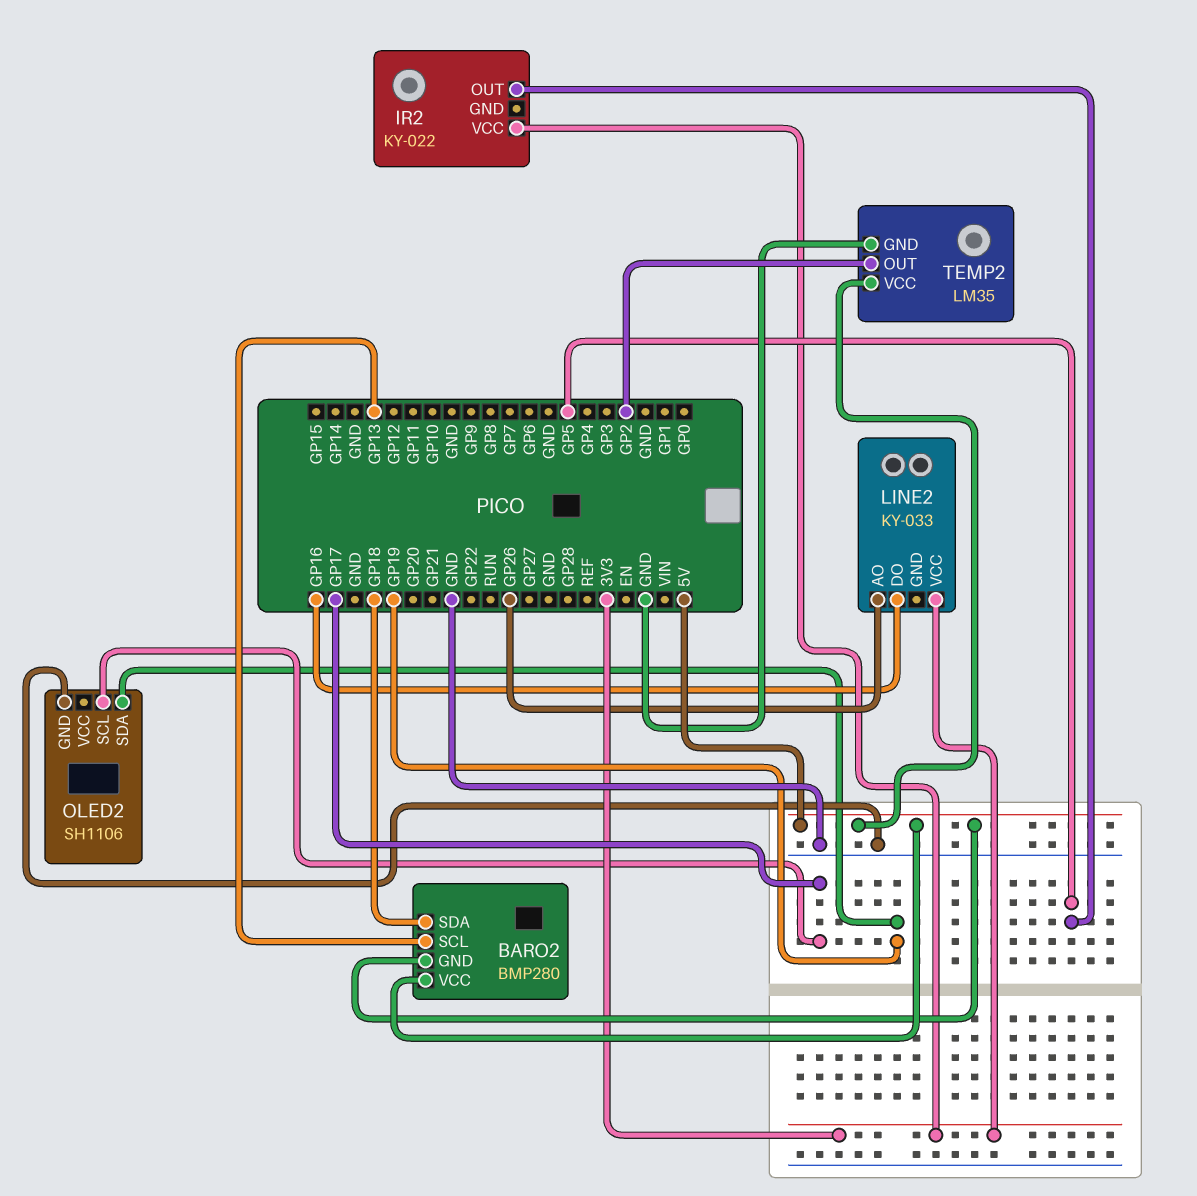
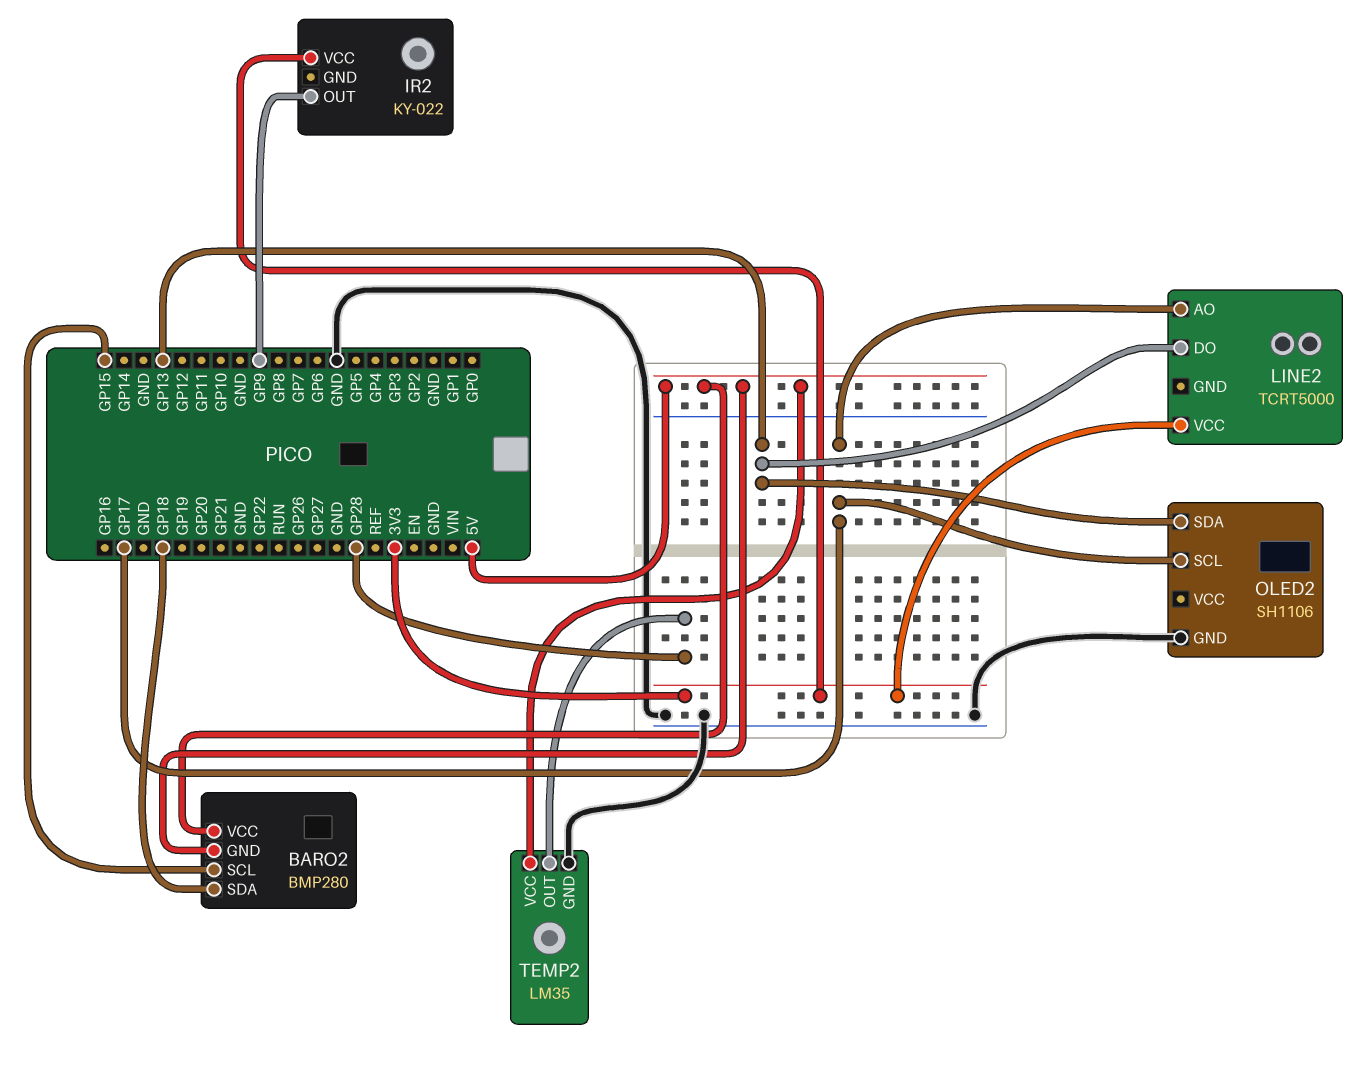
BARO2 pin SCL: GP13 -> GP15
IR2 pin OUT: GP5 -> GP9
LINE2: KY-033 -> TCRT5000
LINE2 pin AO: GP26 -> GP17
LINE2 pin DO: GP16 -> GP13
OLED2 pin SDA: GP19 -> GP13
TEMP2 pin OUT: GP2 -> GP28

